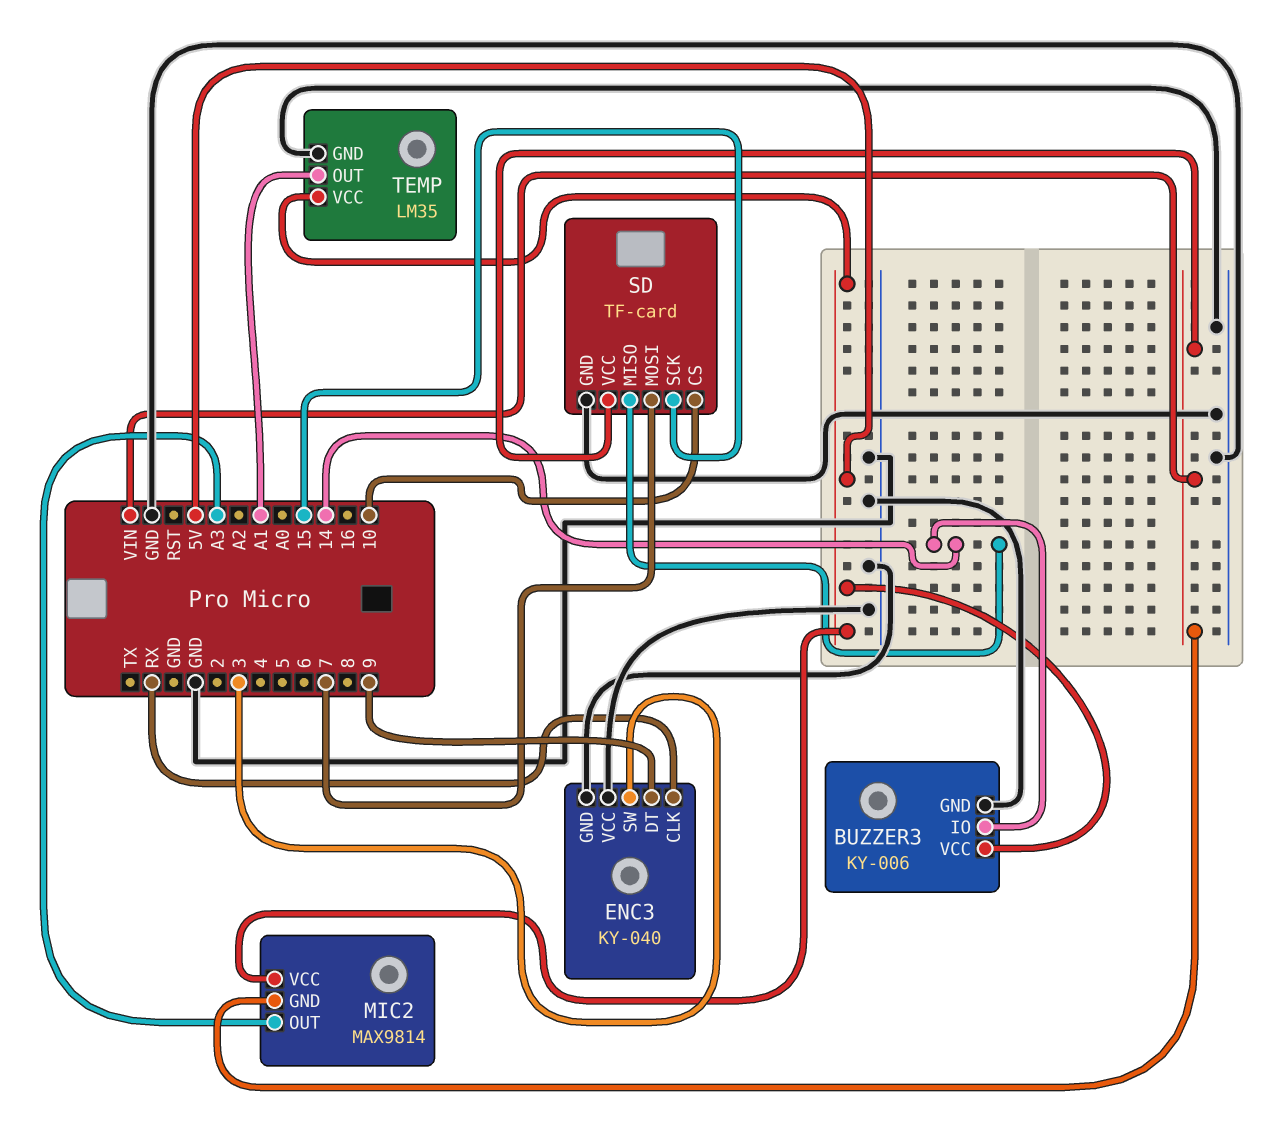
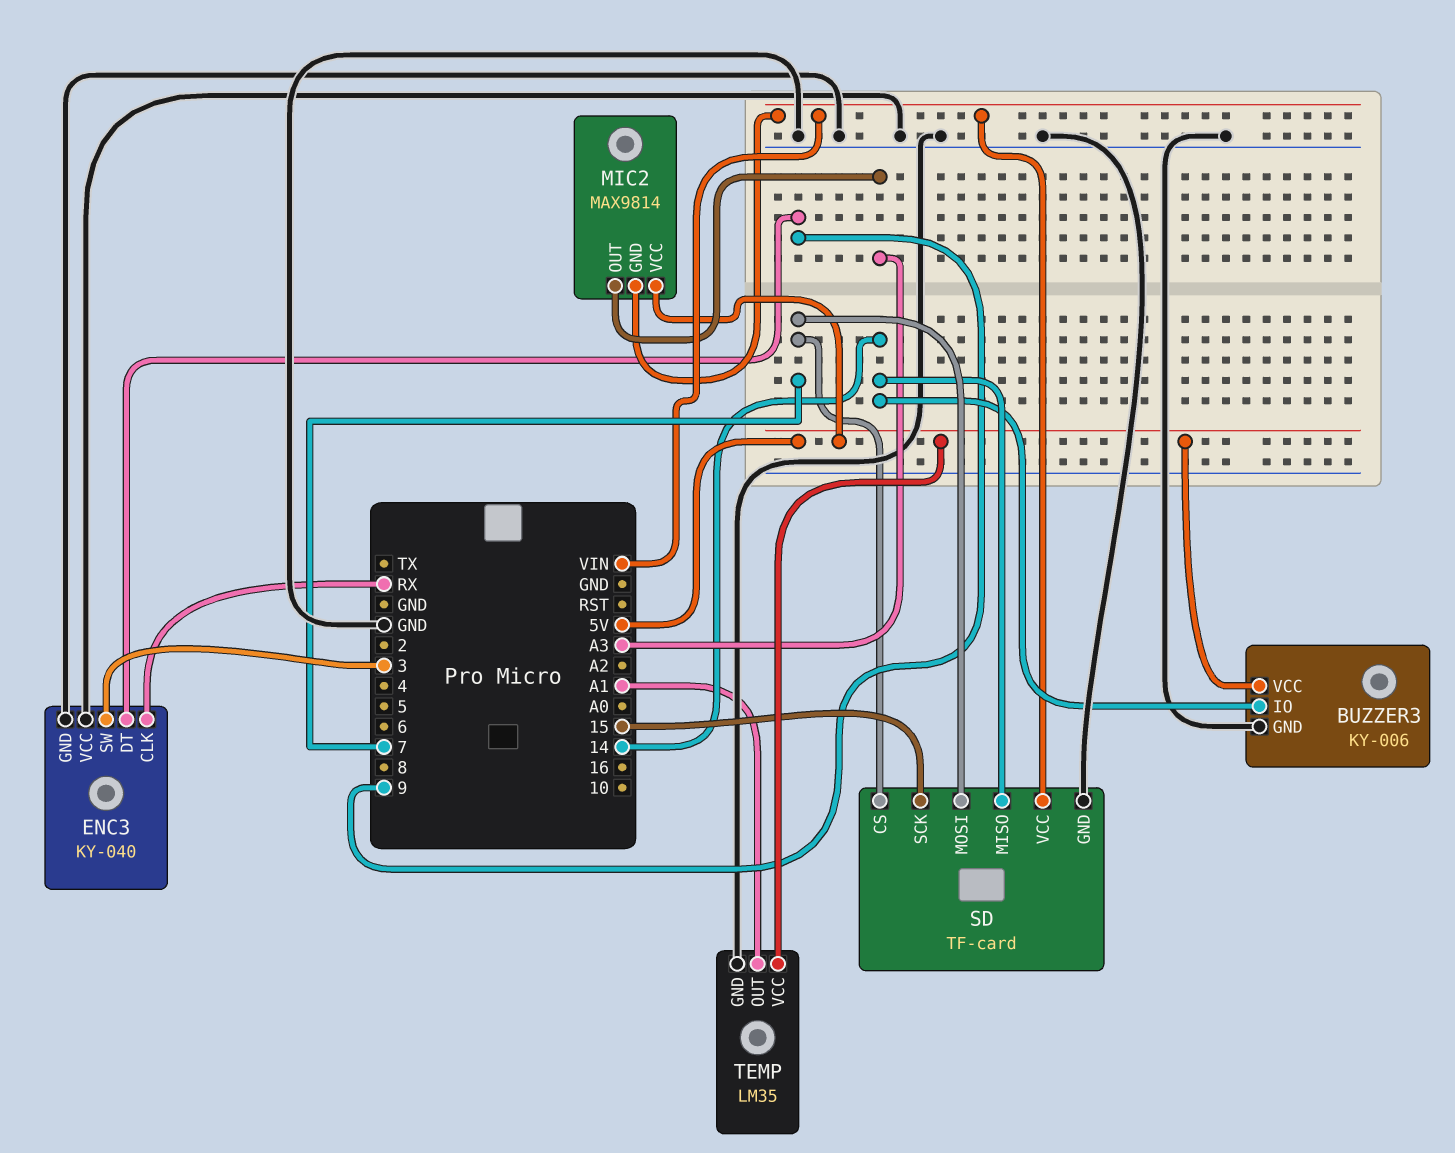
SD pin CS: 10 -> 7

